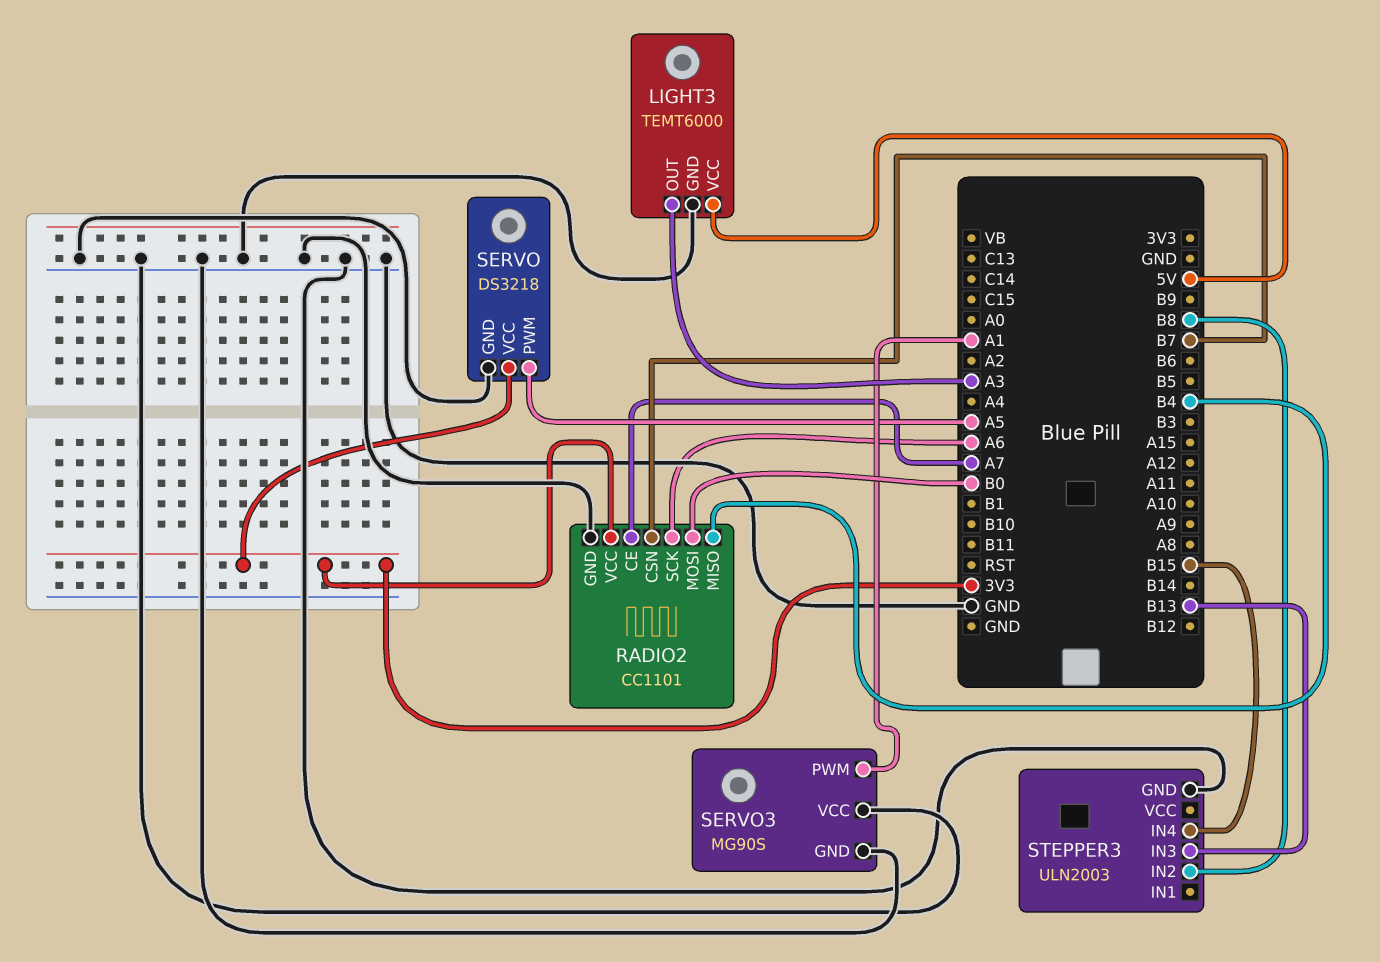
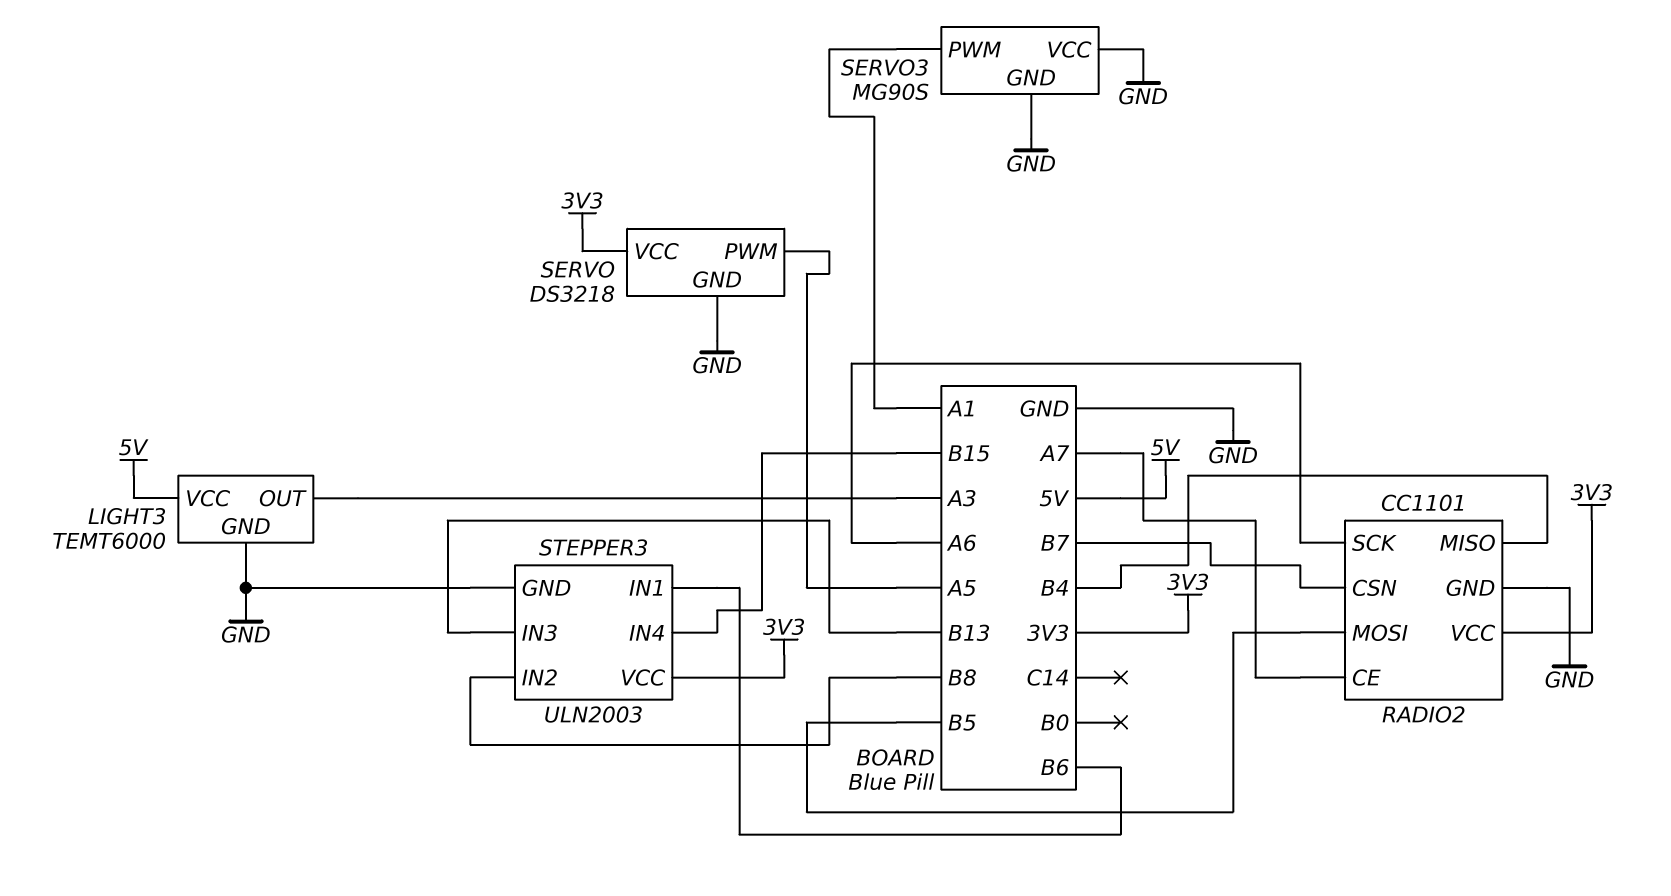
RADIO2 pin MOSI: B0 -> B5
STEPPER3 pin IN1: none -> B6
STEPPER3 pin VCC: none -> 3V3

